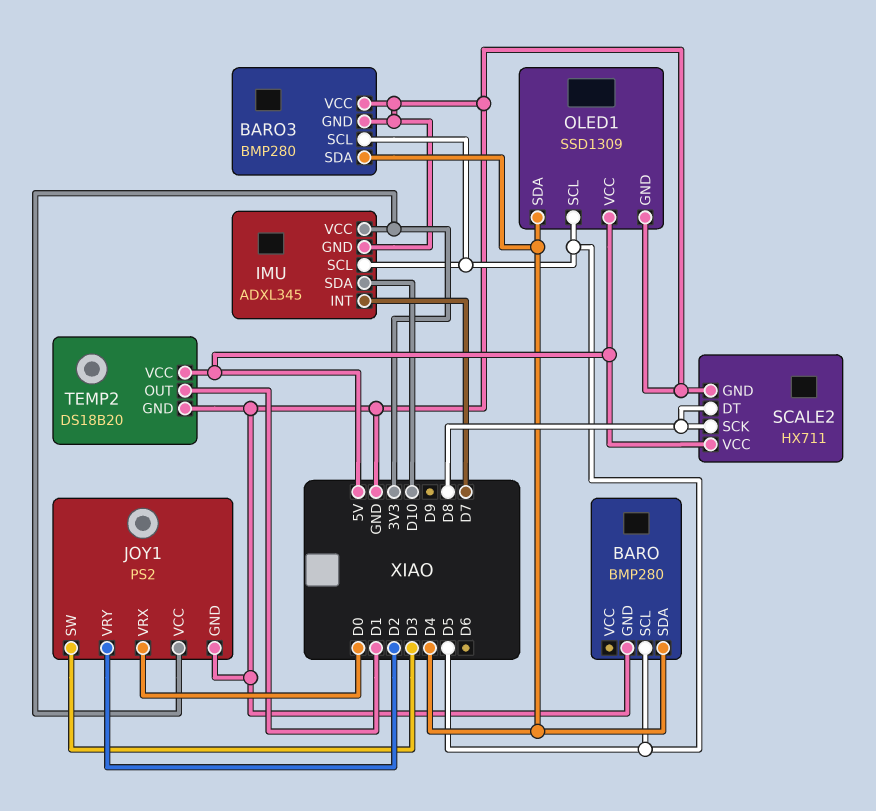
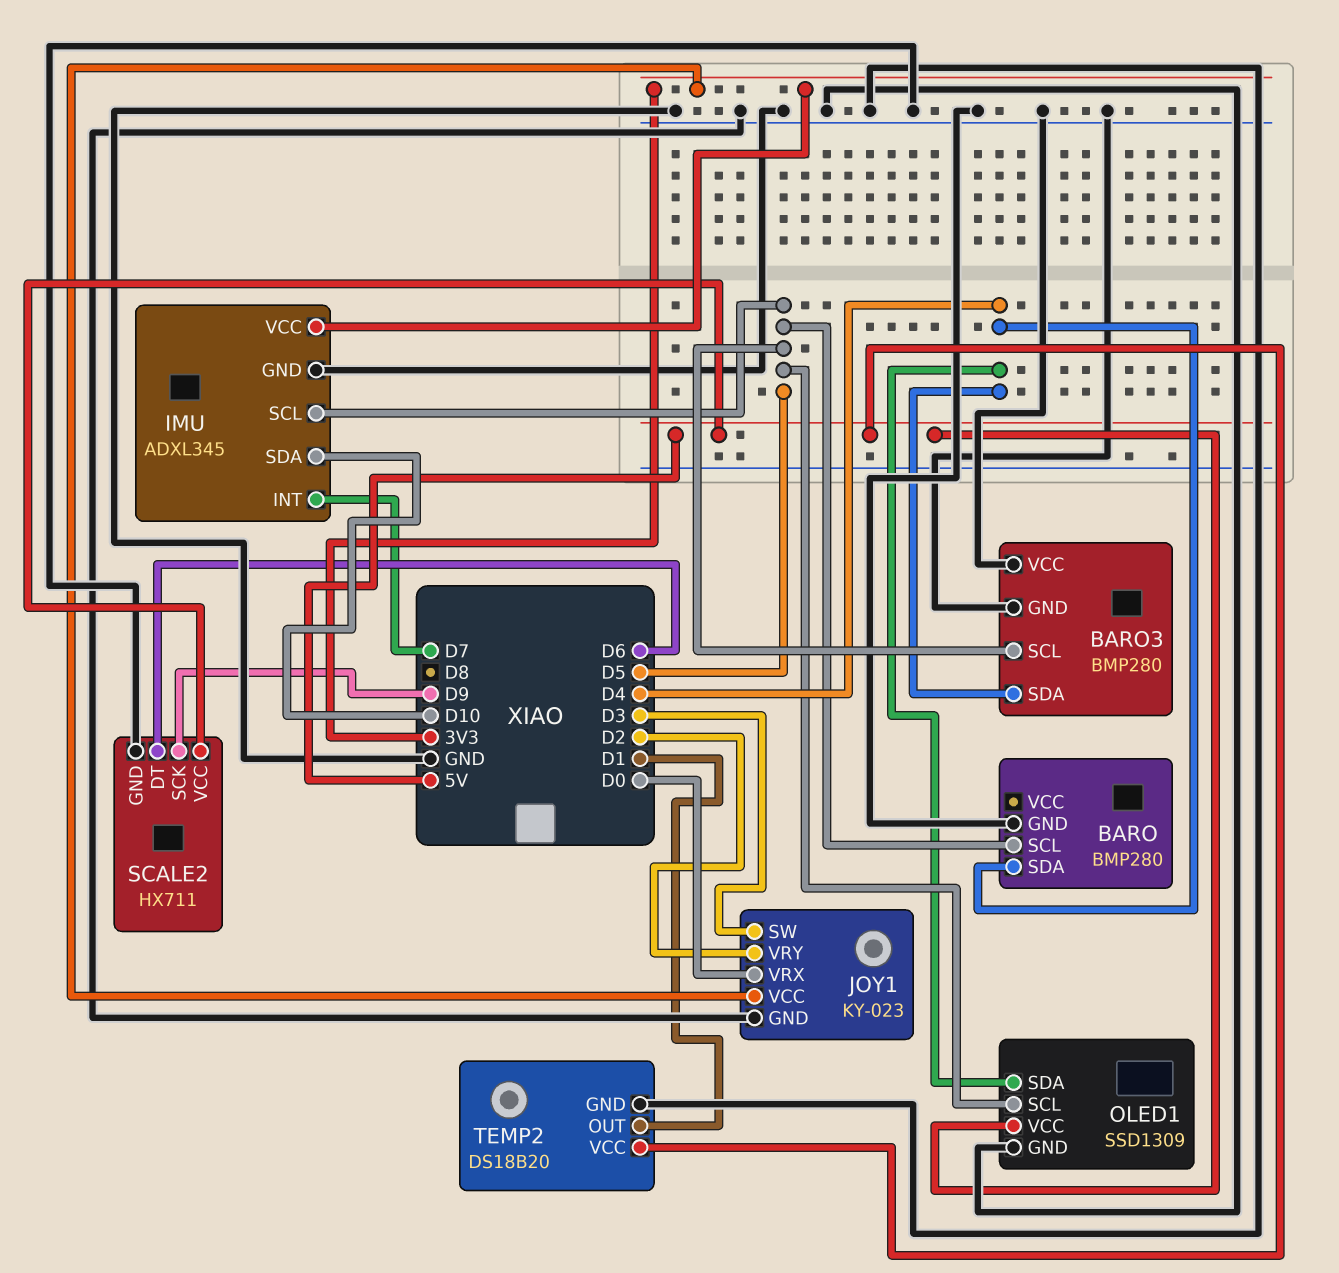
JOY1: PS2 -> KY-023
SCALE2 pin DT: D8 -> D6
SCALE2 pin SCK: D8 -> D9

